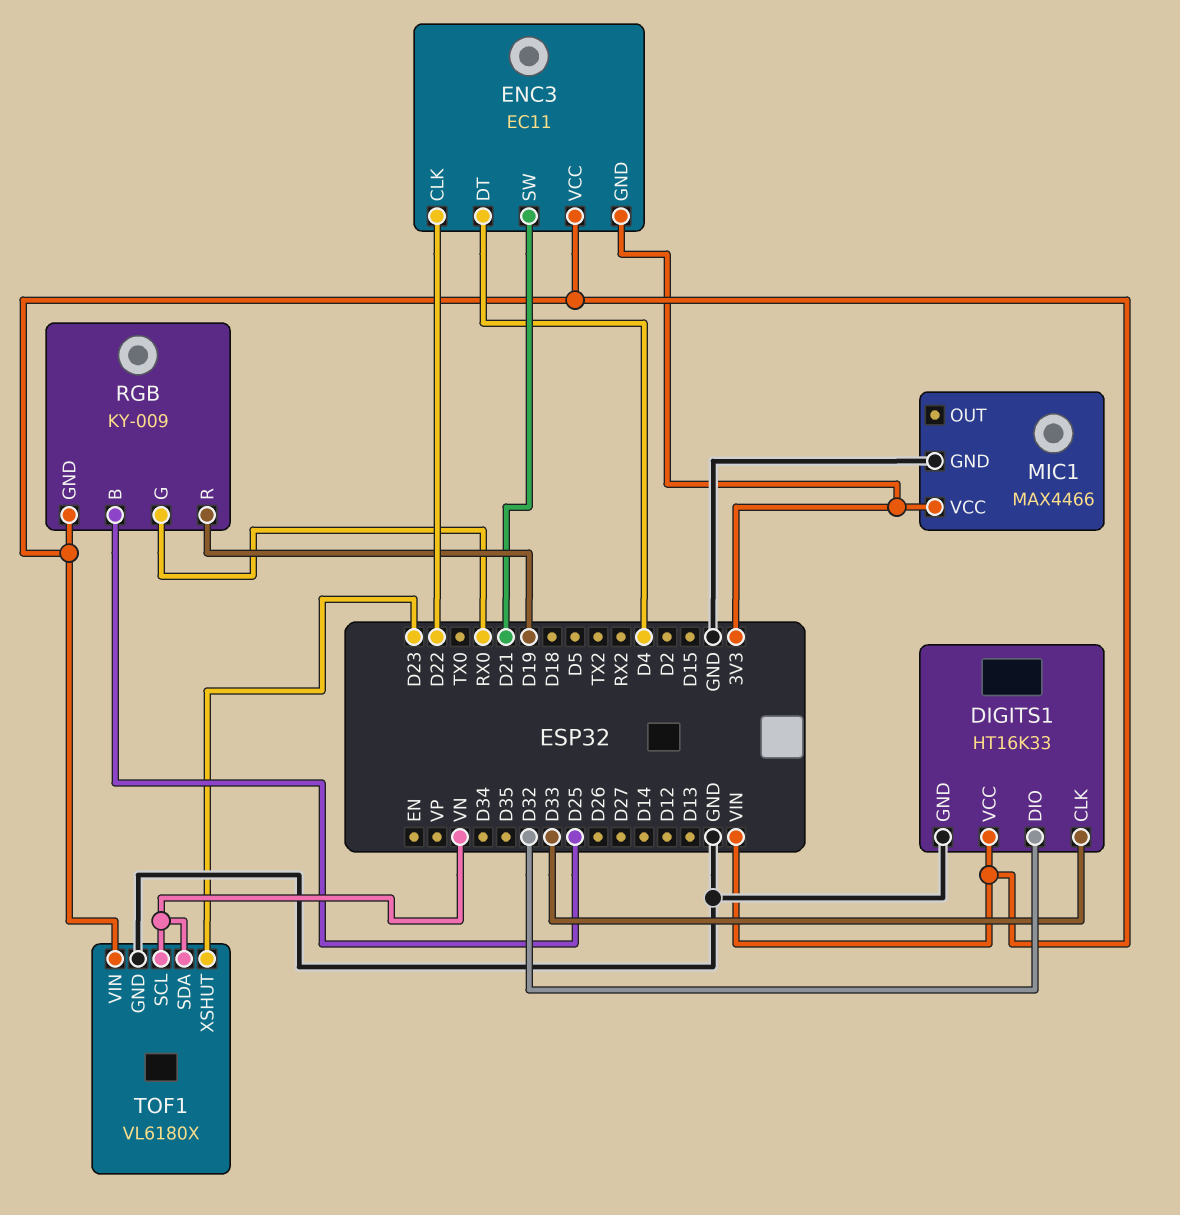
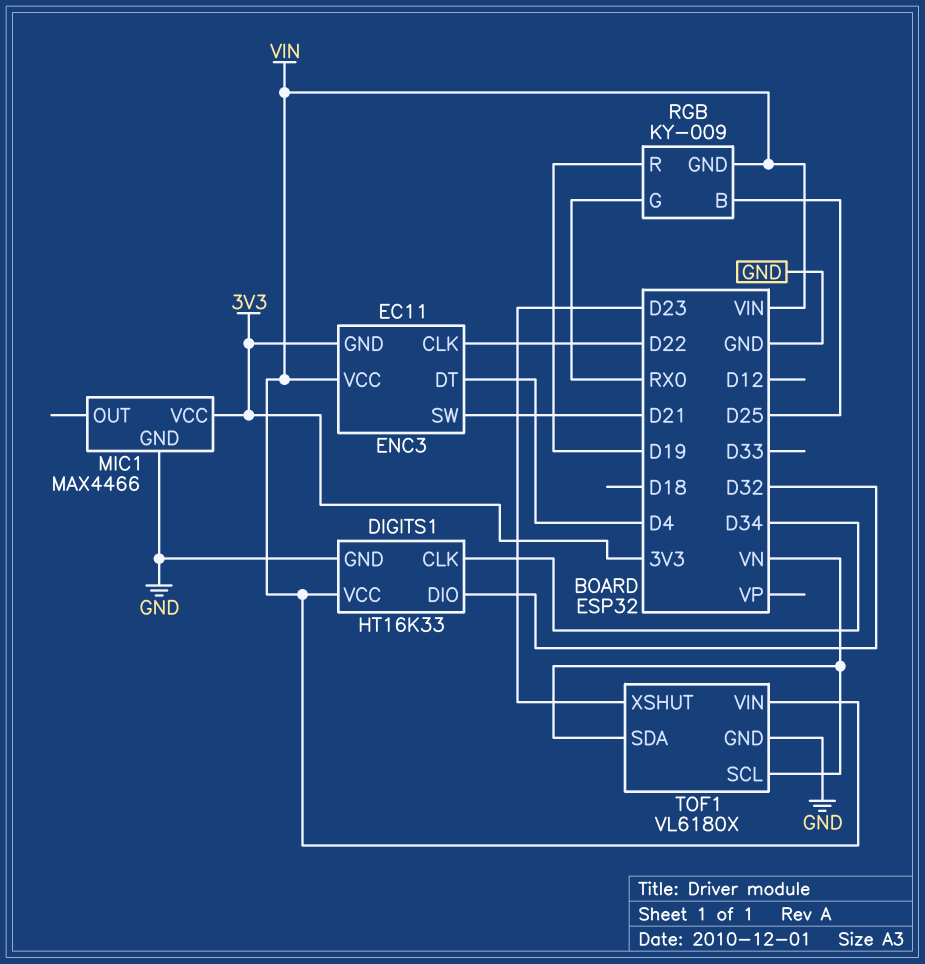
DIGITS1 pin CLK: D33 -> D34

